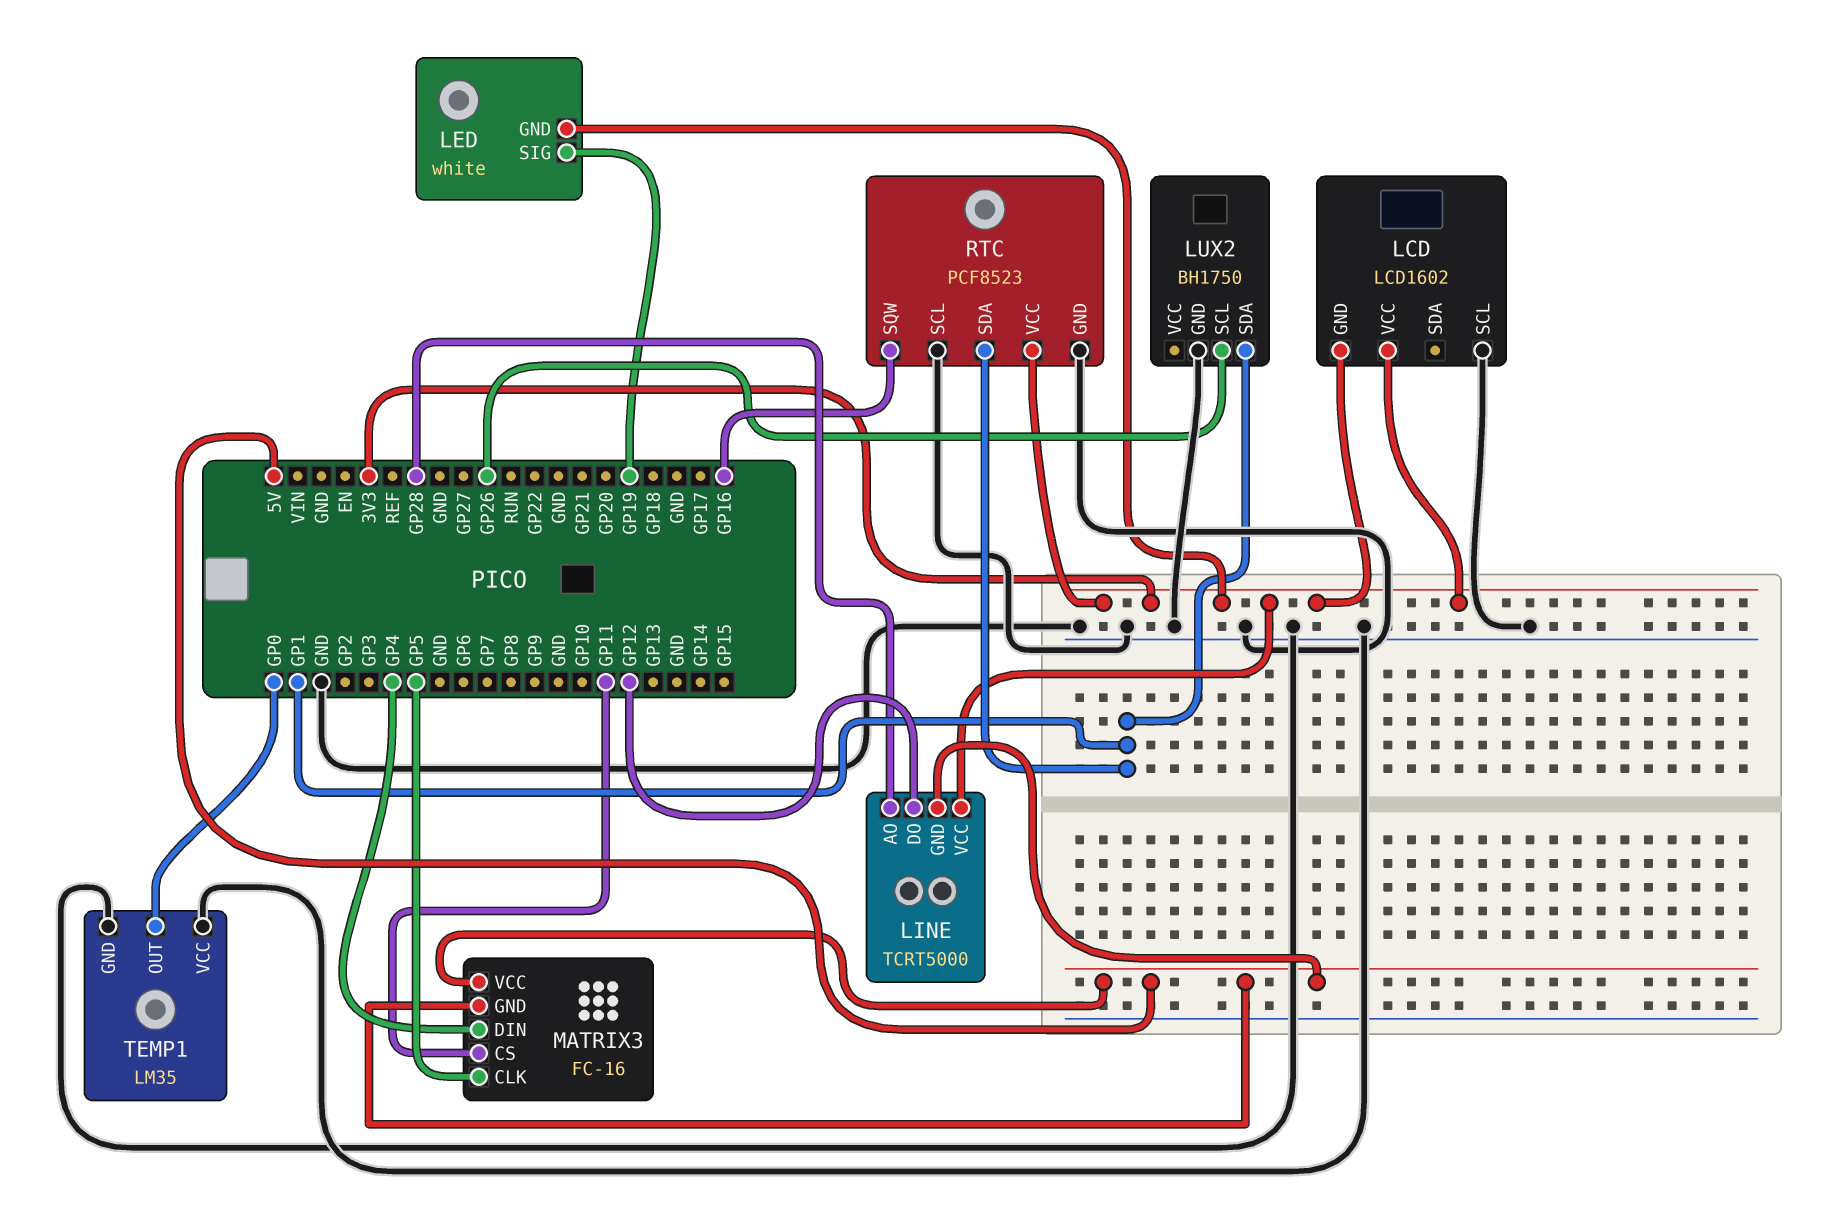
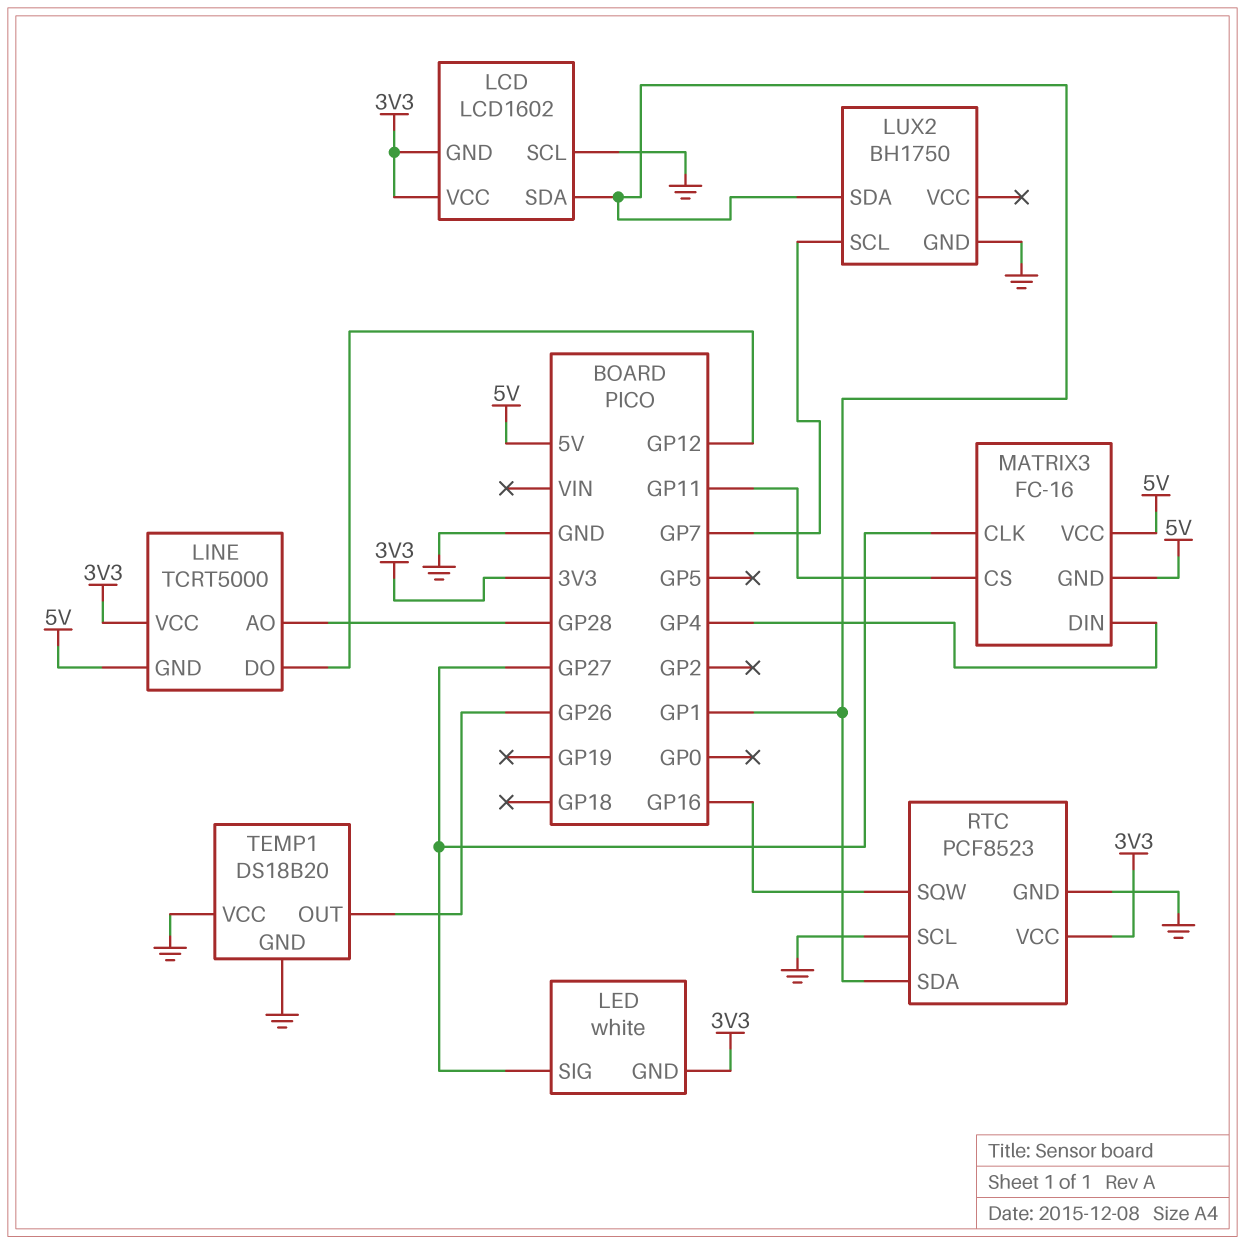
LCD pin SDA: none -> GP1
LED pin SIG: GP19 -> GP27
LUX2 pin SCL: GP26 -> GP7
MATRIX3 pin CLK: GP5 -> GP27
TEMP1: LM35 -> DS18B20
TEMP1 pin OUT: GP0 -> GP26

